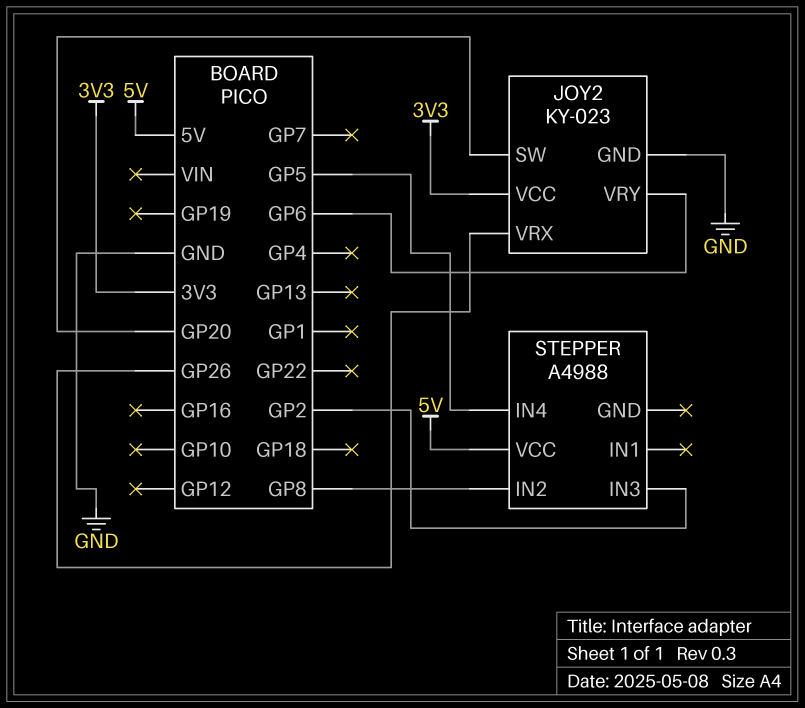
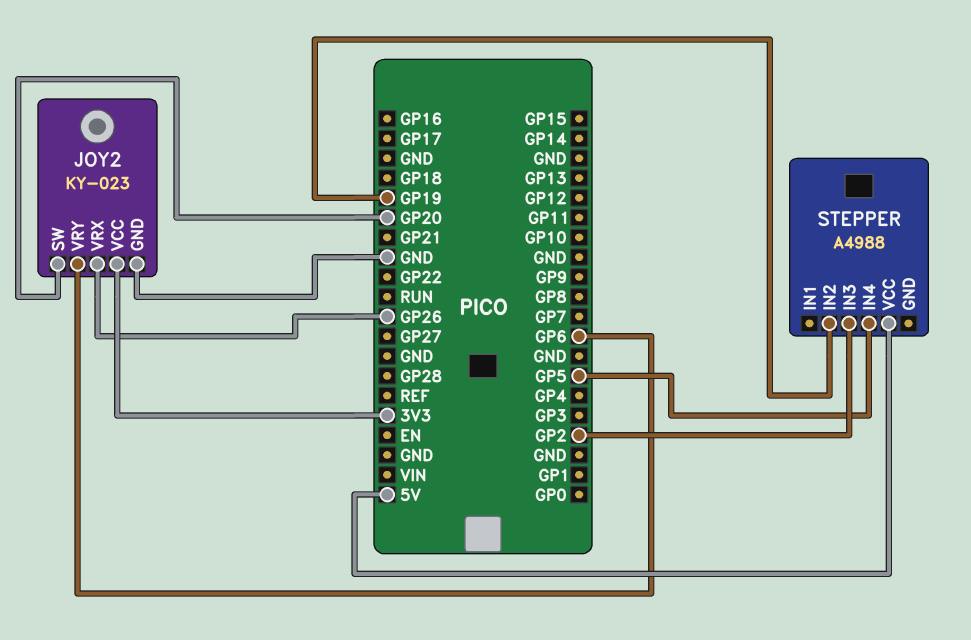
STEPPER pin IN2: GP8 -> GP19

